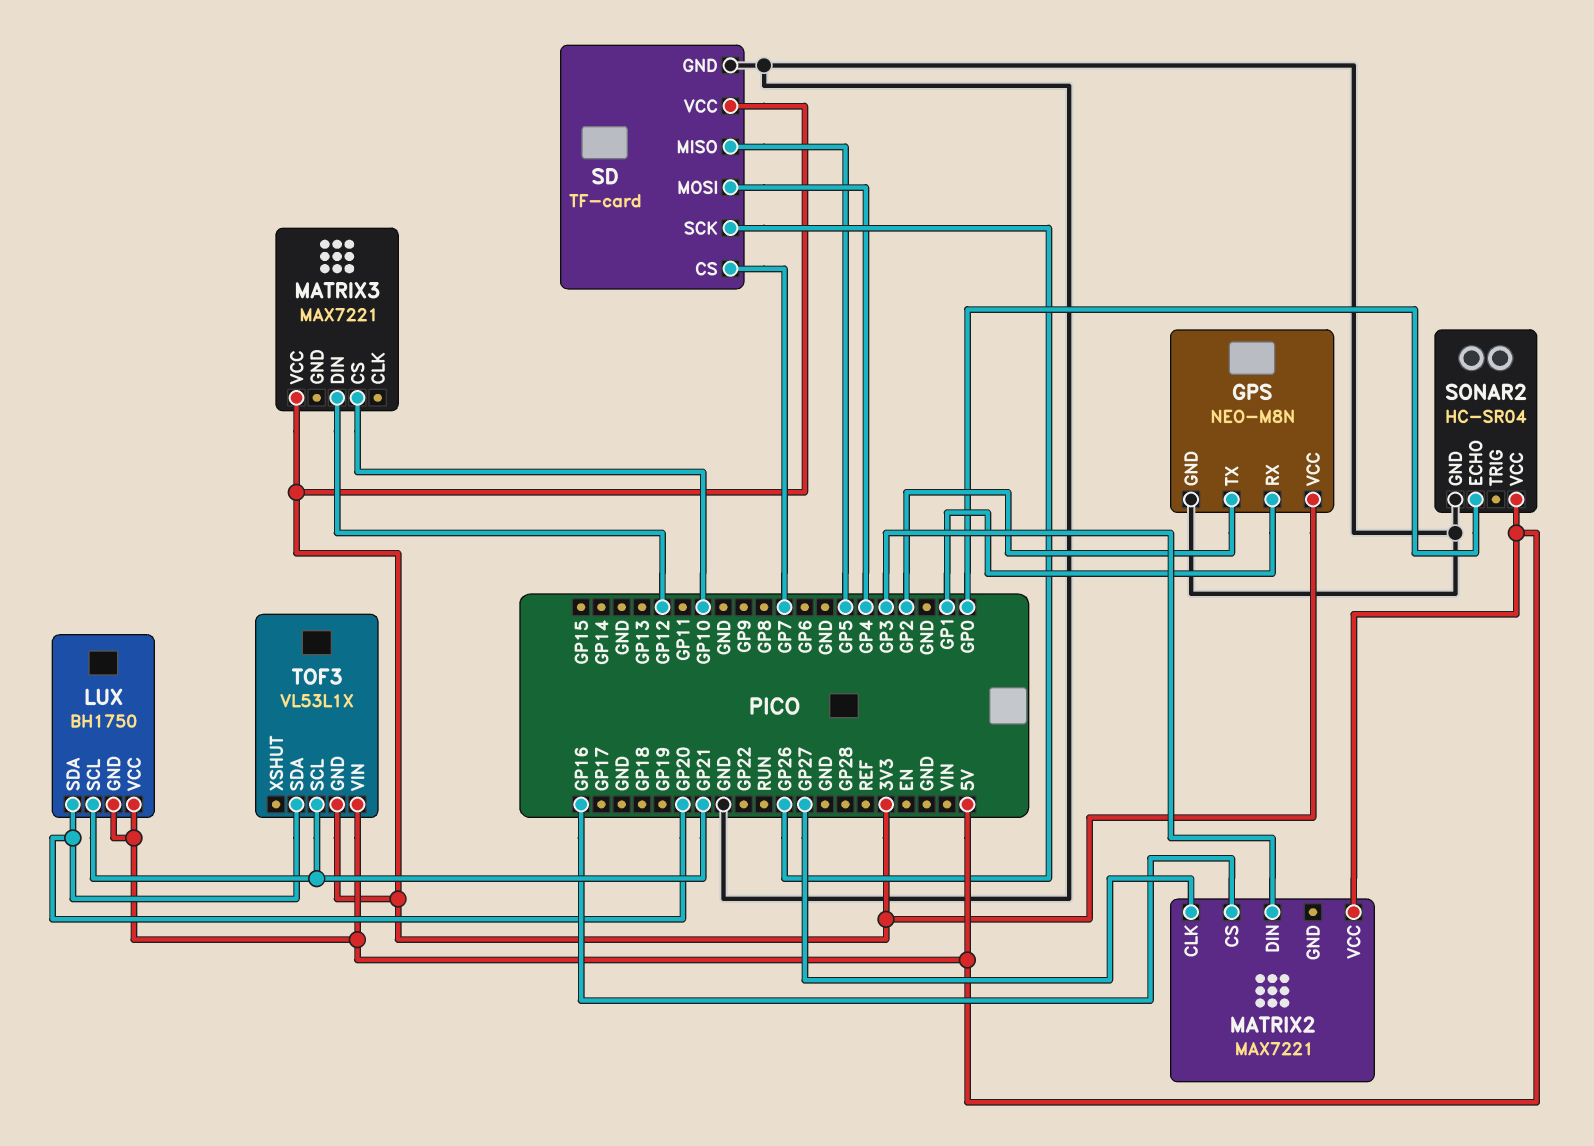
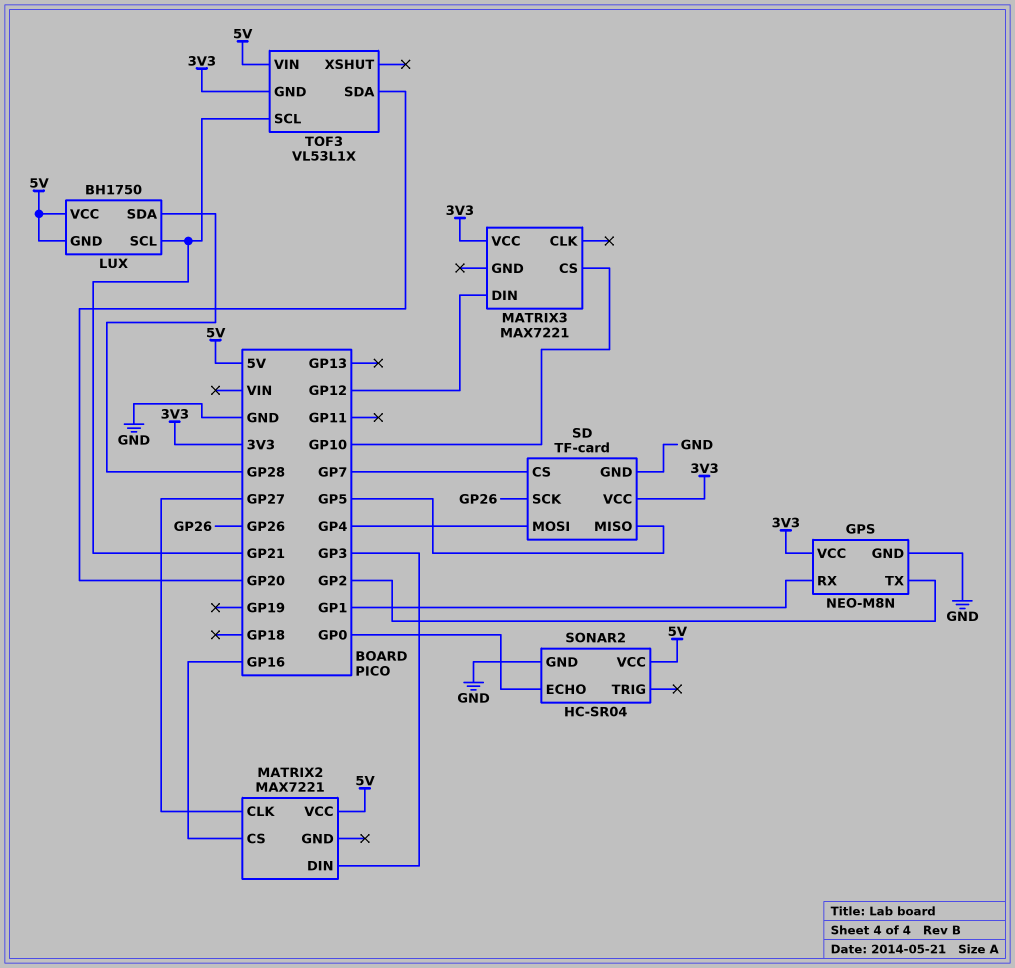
LUX pin SDA: GP20 -> GP28

